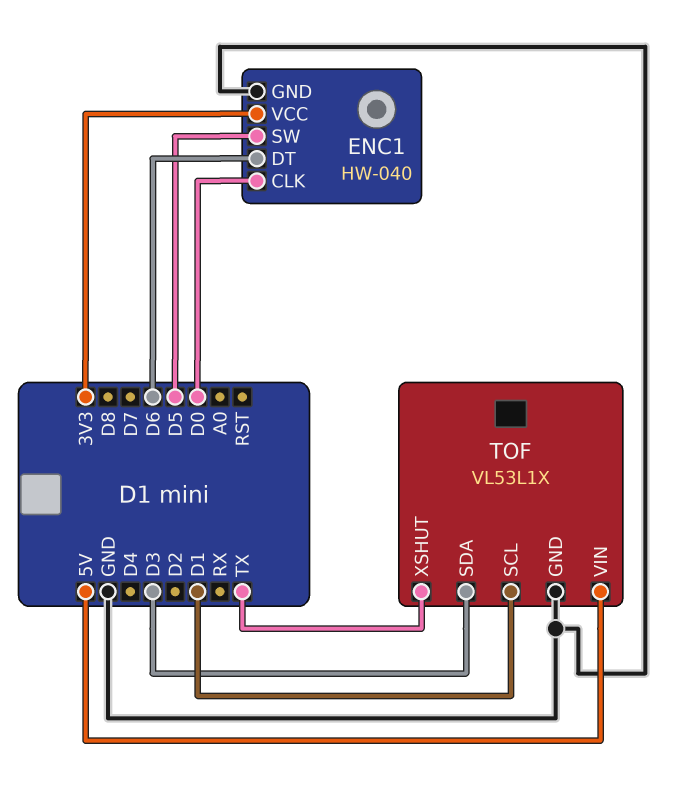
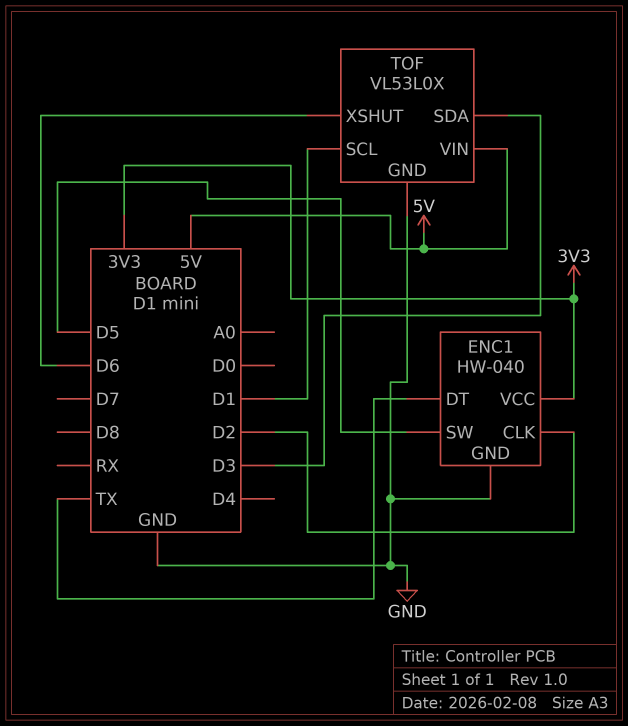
ENC1 pin CLK: D0 -> D2
ENC1 pin DT: D6 -> TX
TOF: VL53L1X -> VL53L0X
TOF pin XSHUT: TX -> D6

